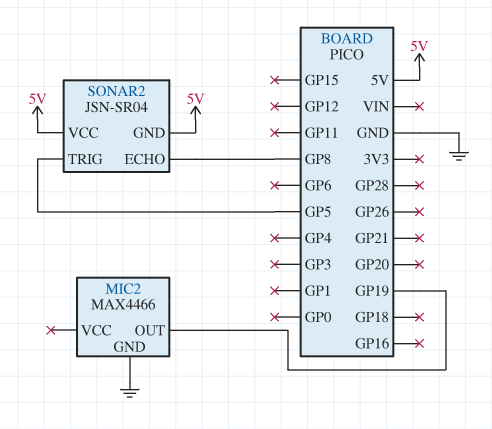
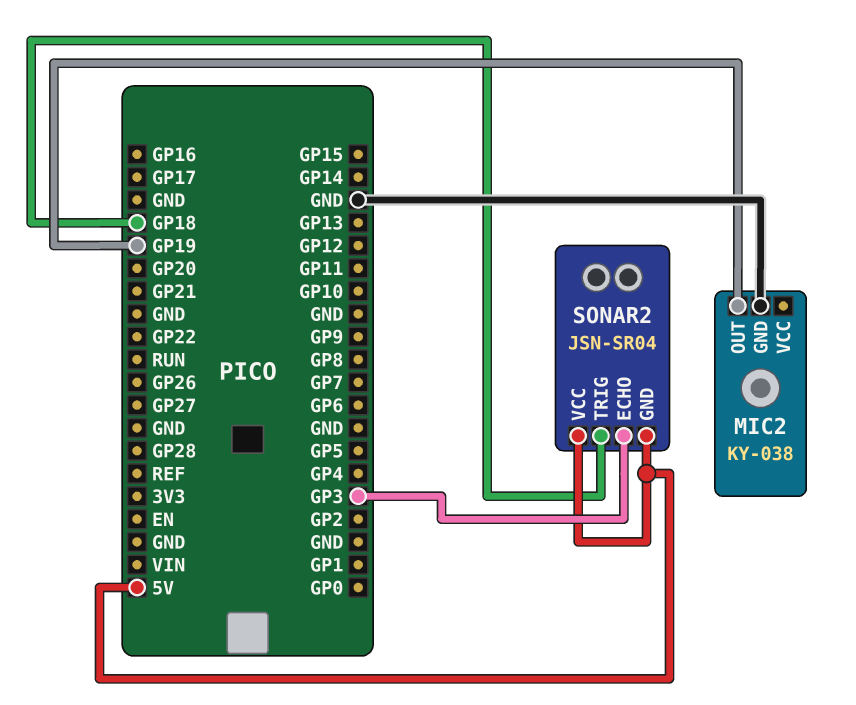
MIC2: MAX4466 -> KY-038
SONAR2 pin ECHO: GP8 -> GP3
SONAR2 pin TRIG: GP5 -> GP18

